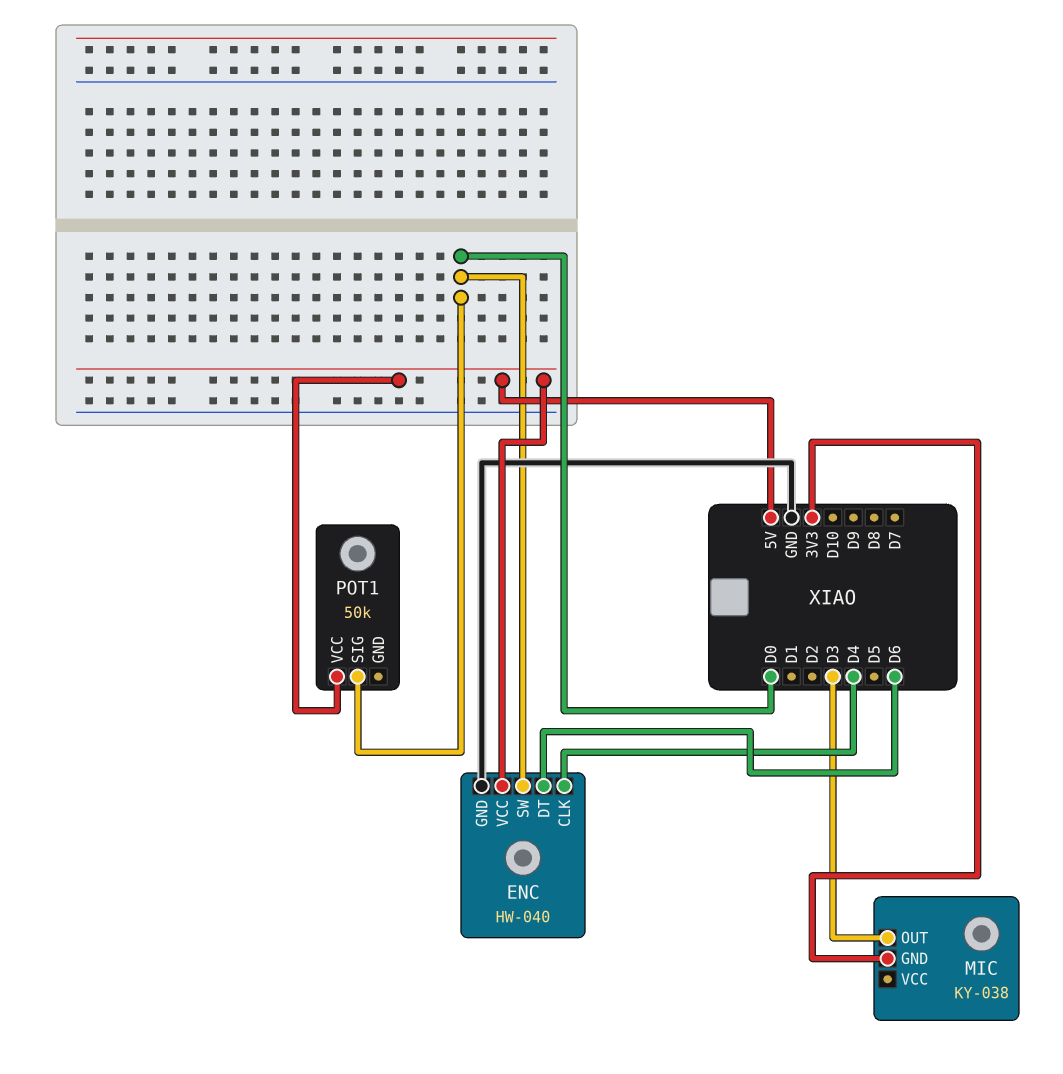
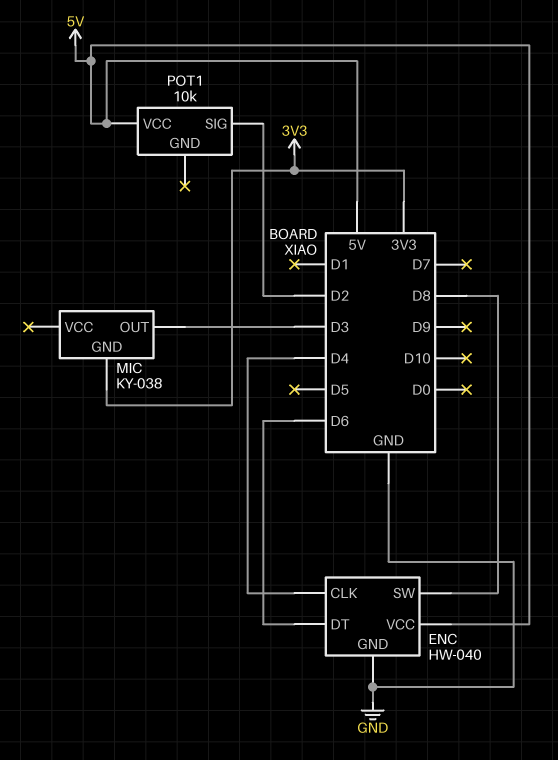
ENC pin SW: D0 -> D8
POT1: 50k -> 10k
POT1 pin SIG: D0 -> D2

